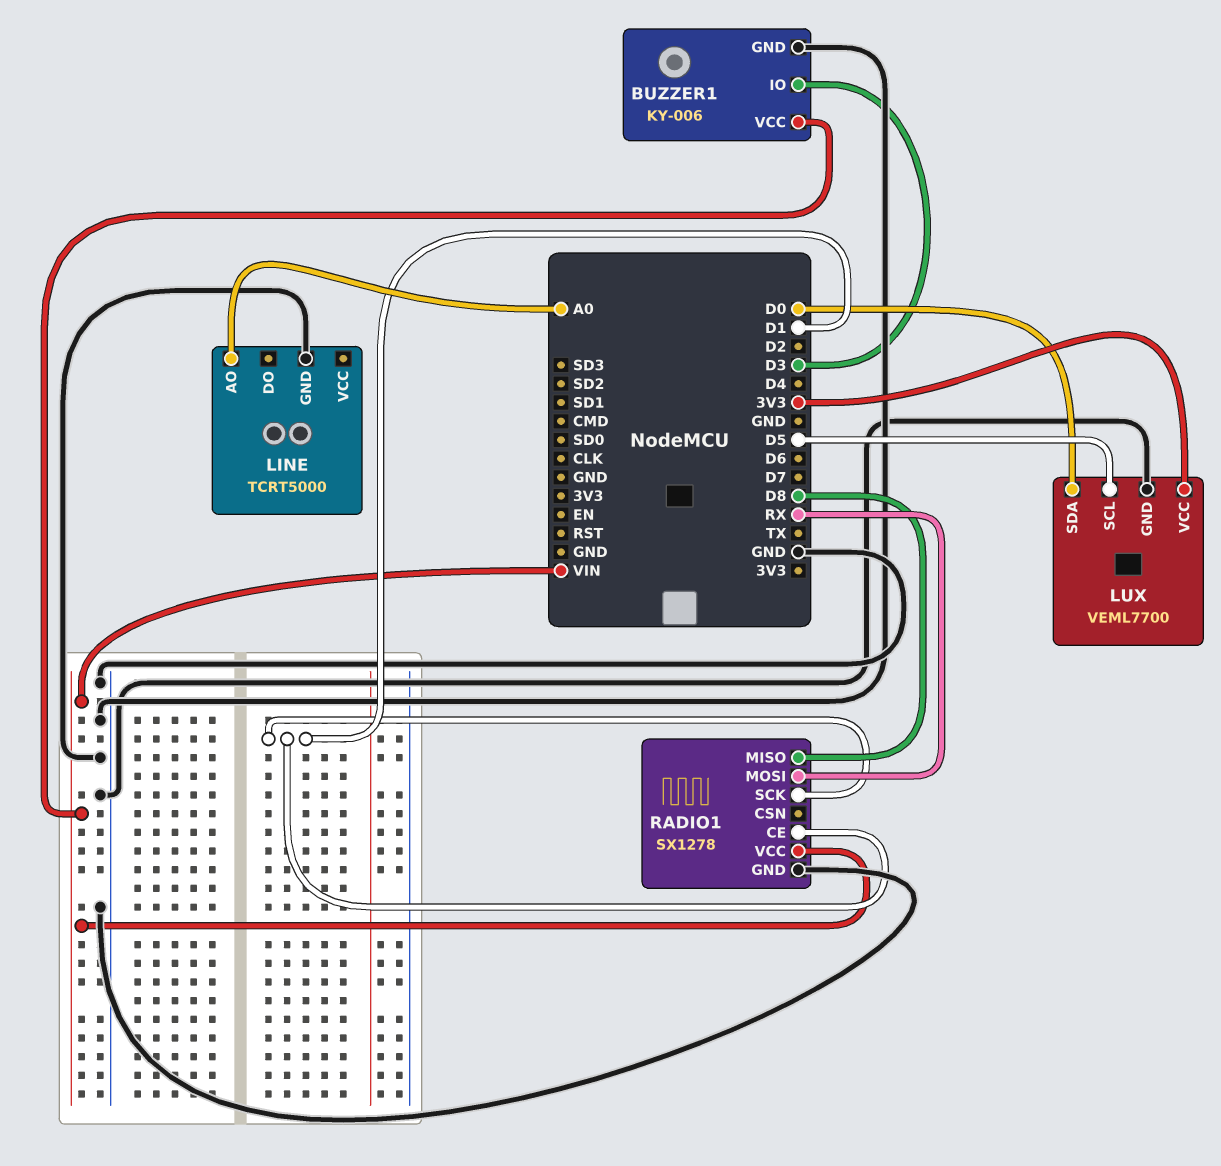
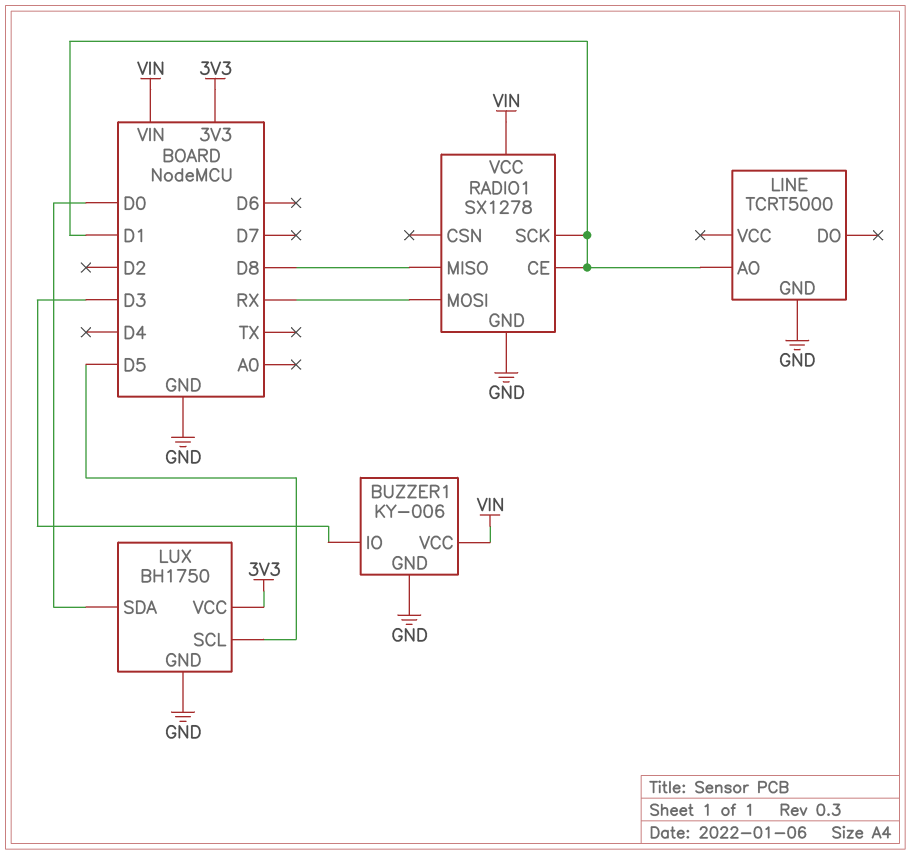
LINE pin AO: A0 -> D1
LUX: VEML7700 -> BH1750

